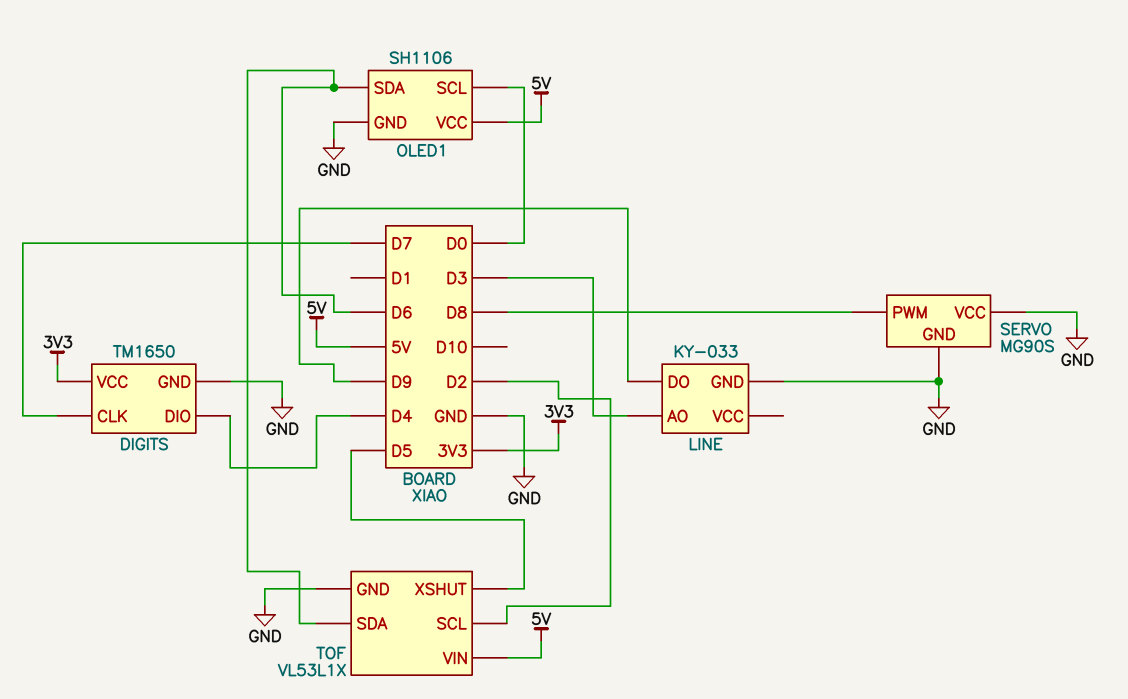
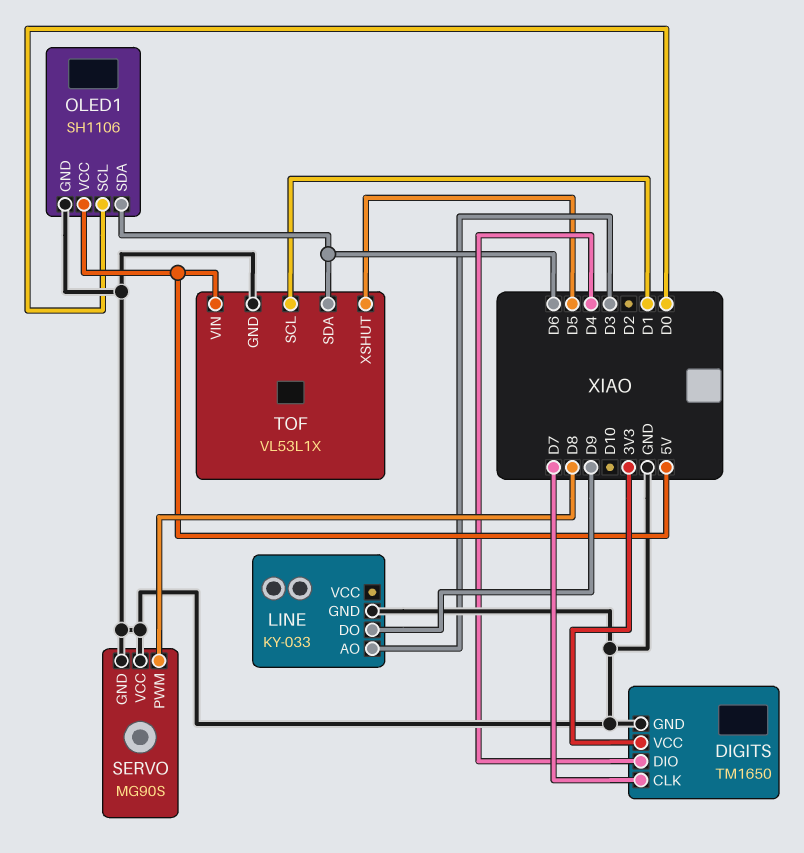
TOF pin SCL: D2 -> D1

